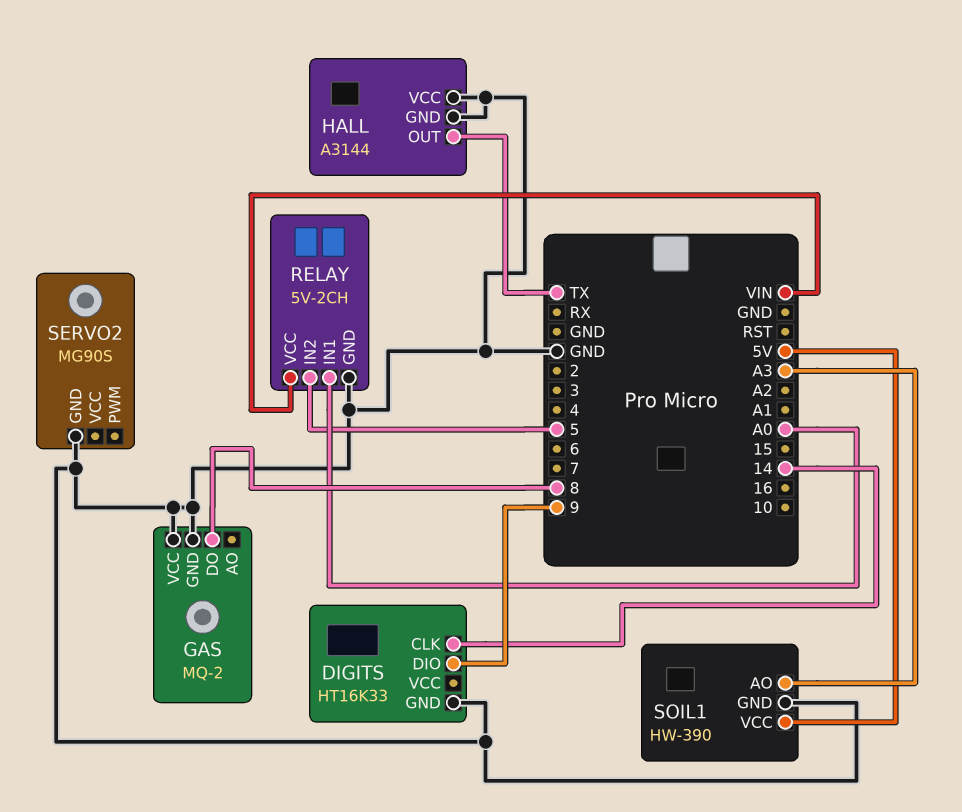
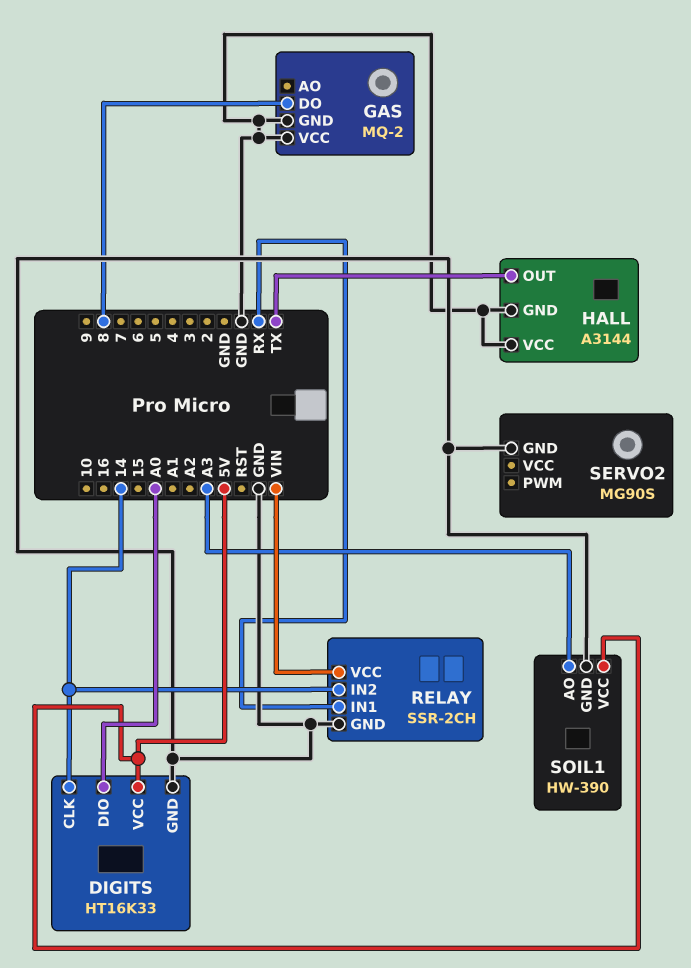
DIGITS pin DIO: 9 -> A0
DIGITS pin VCC: none -> 5V
RELAY: 5V-2CH -> SSR-2CH
RELAY pin IN1: A0 -> RX
RELAY pin IN2: 5 -> 14

